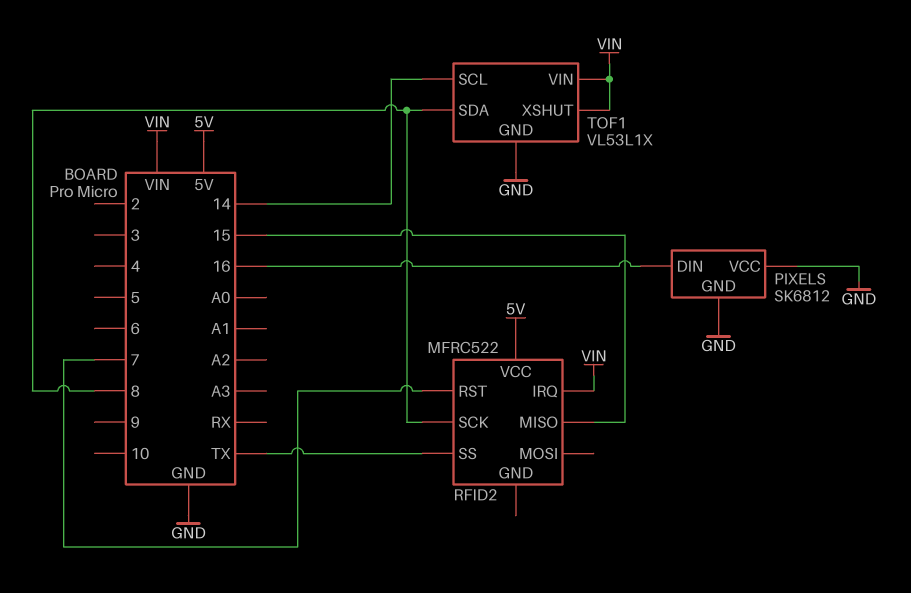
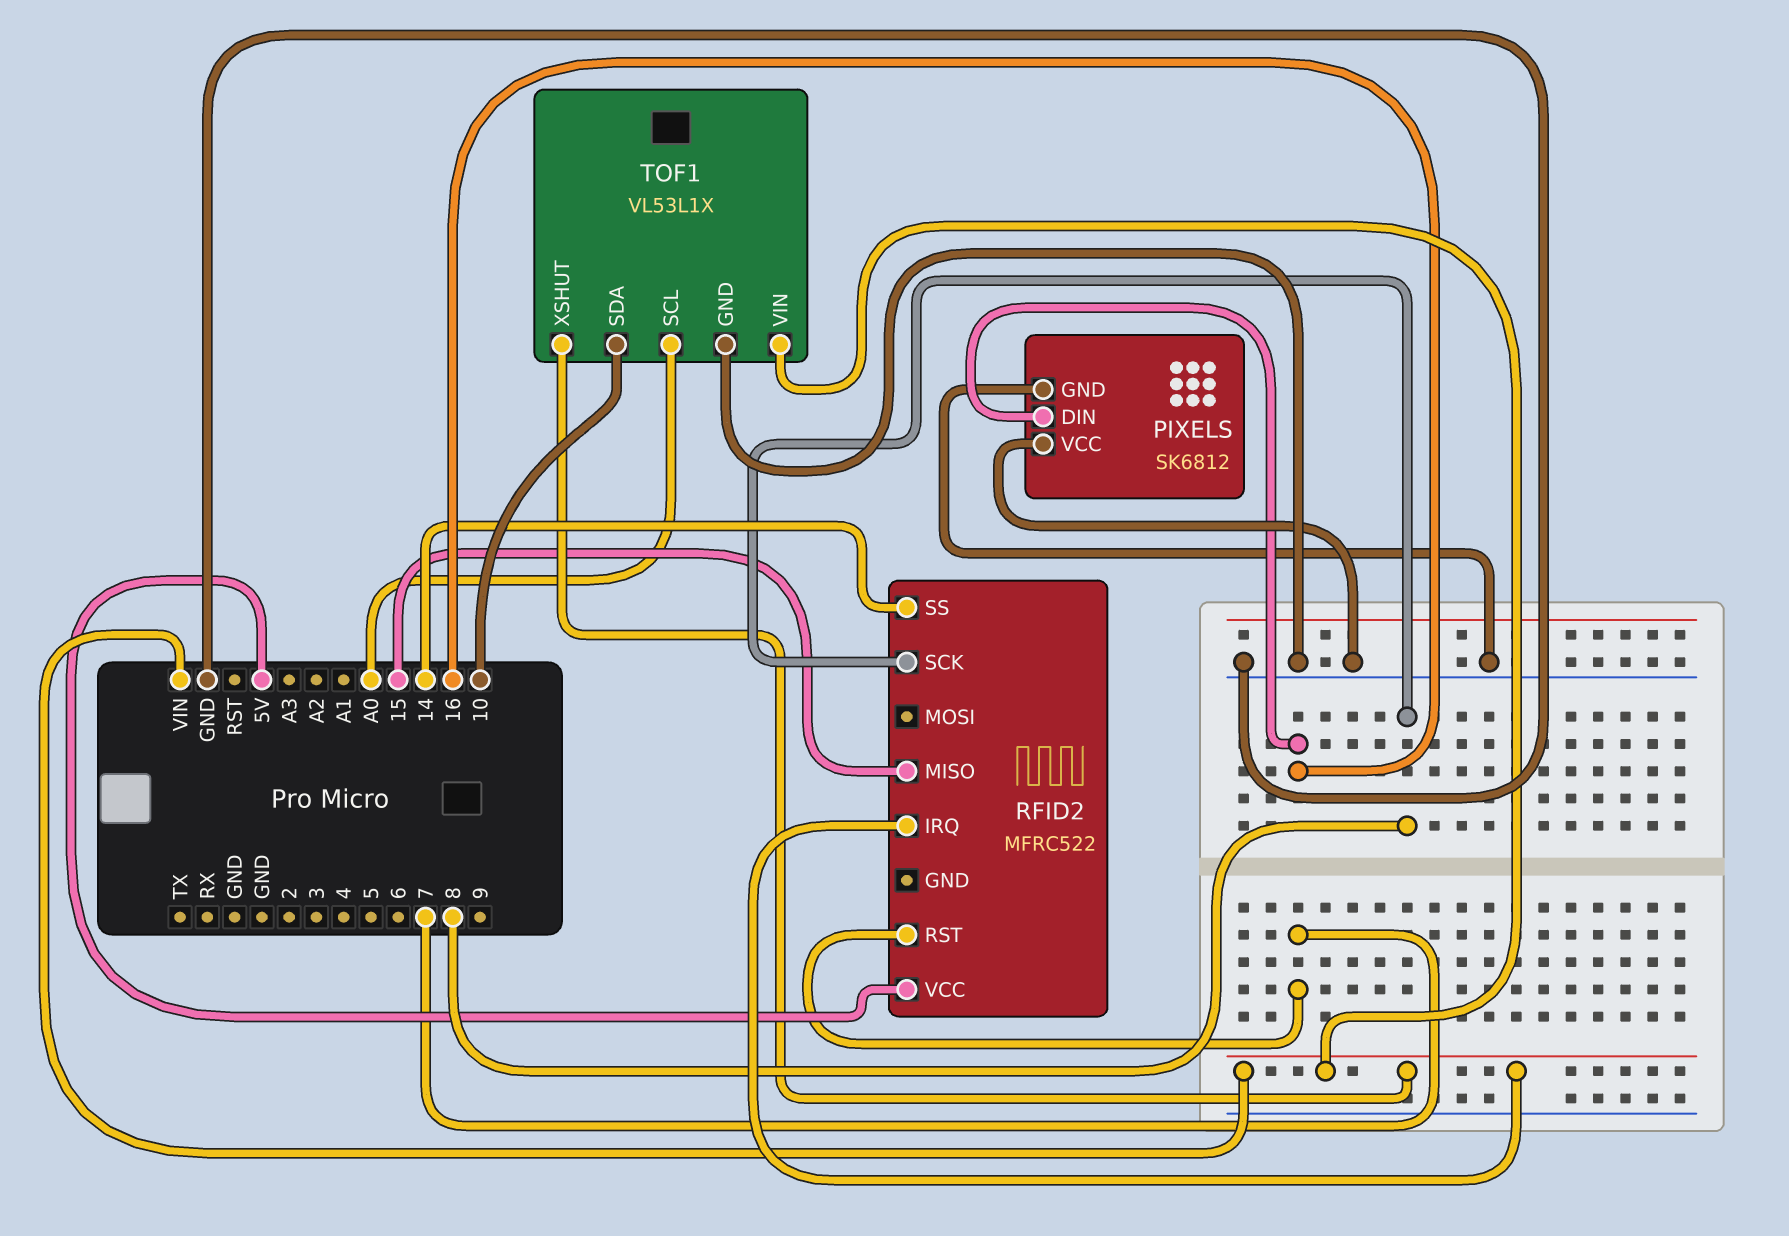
RFID2 pin SS: TX -> 14
TOF1 pin SCL: 14 -> A0
TOF1 pin SDA: 8 -> 10

